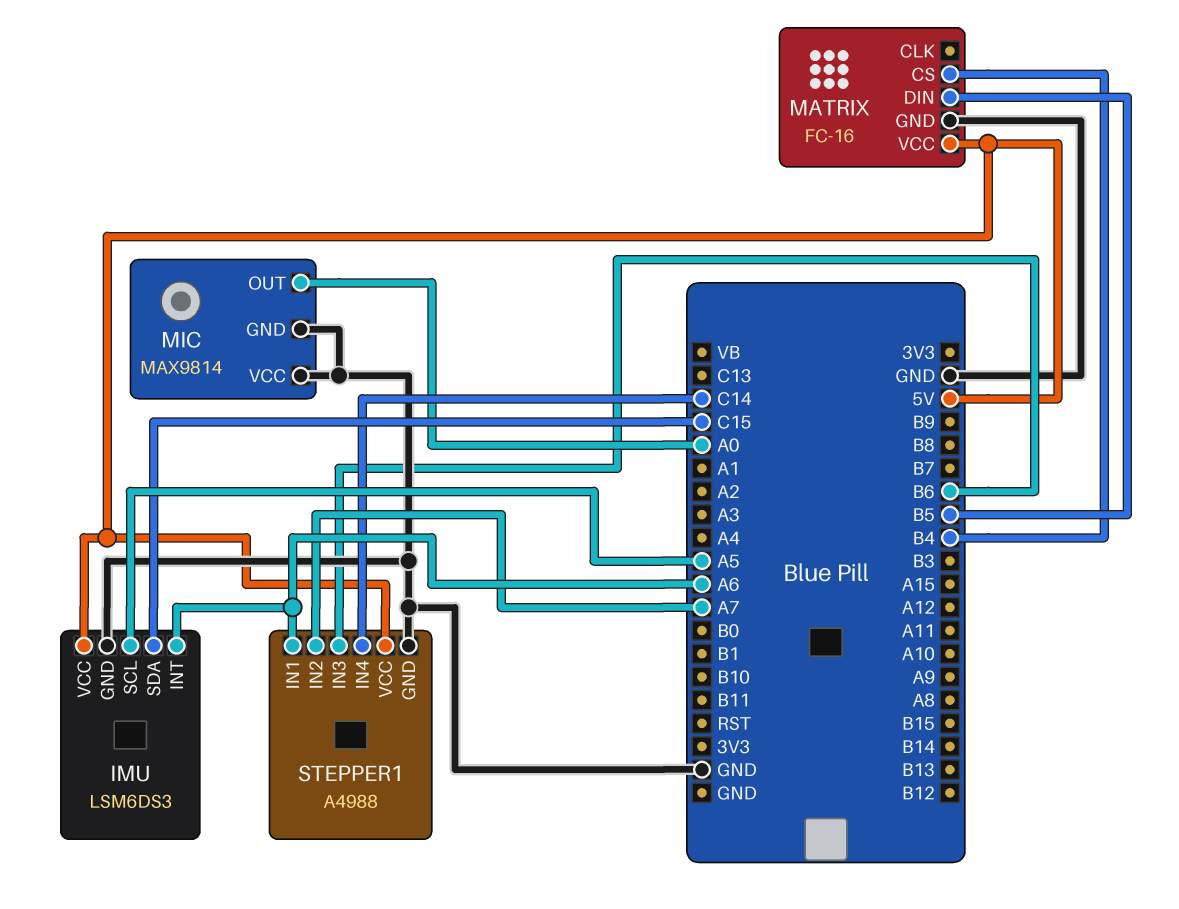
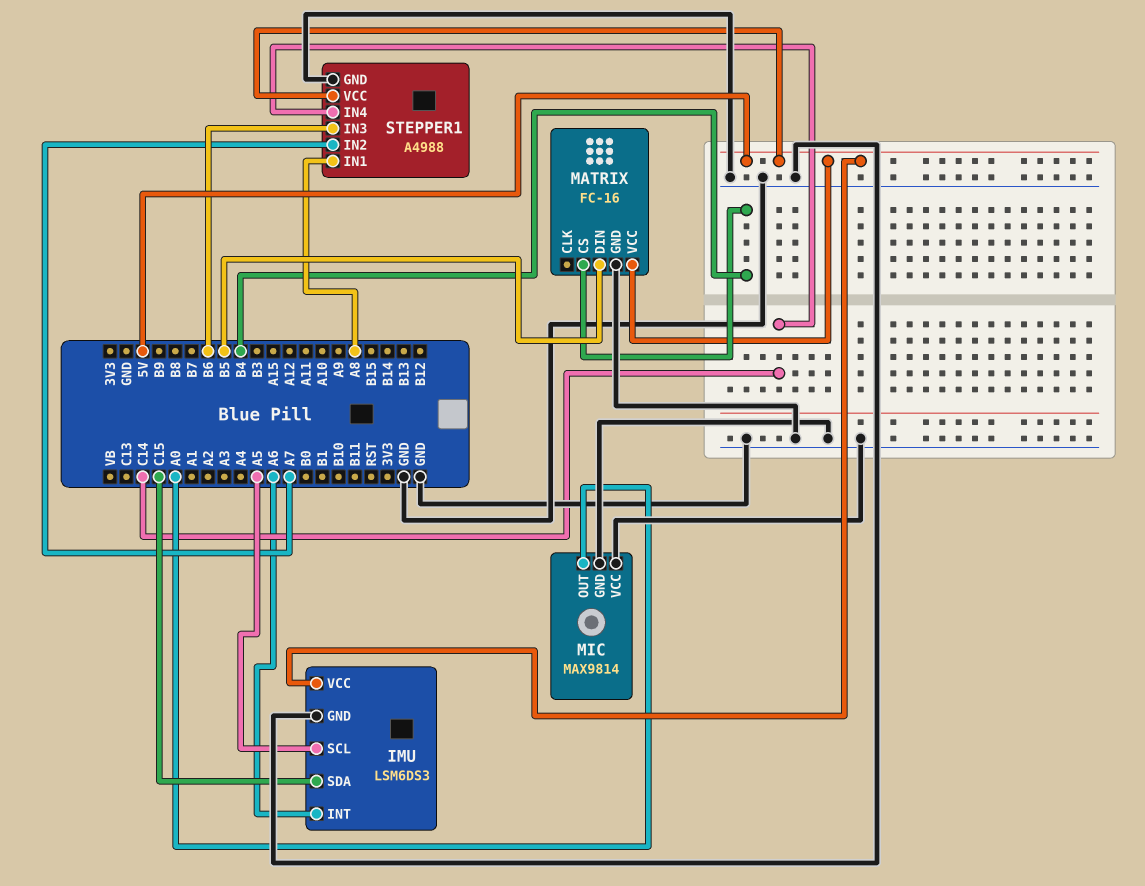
STEPPER1 pin IN1: A6 -> A8

